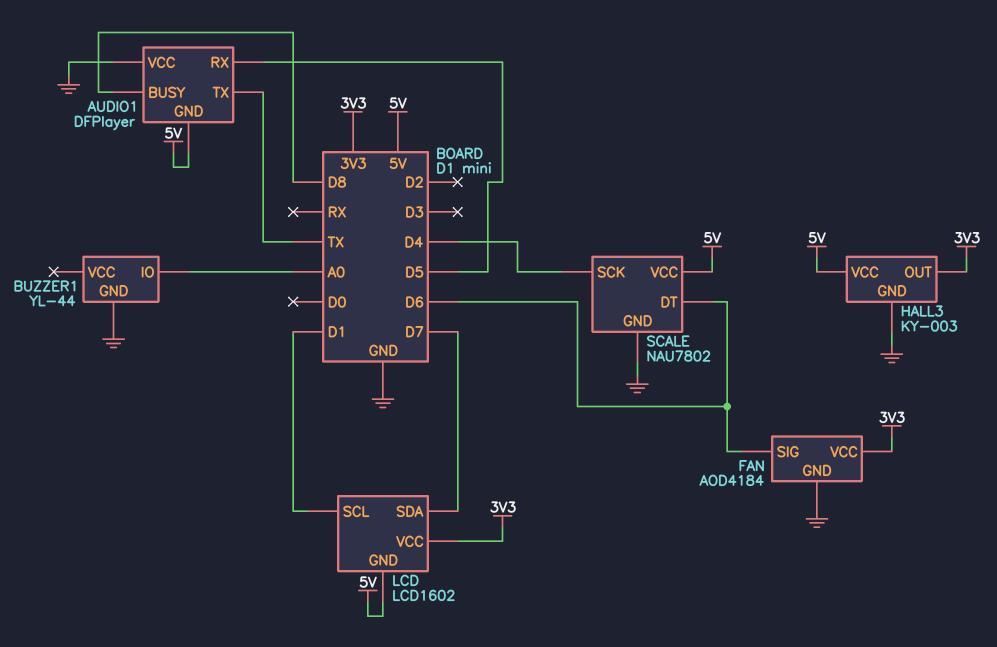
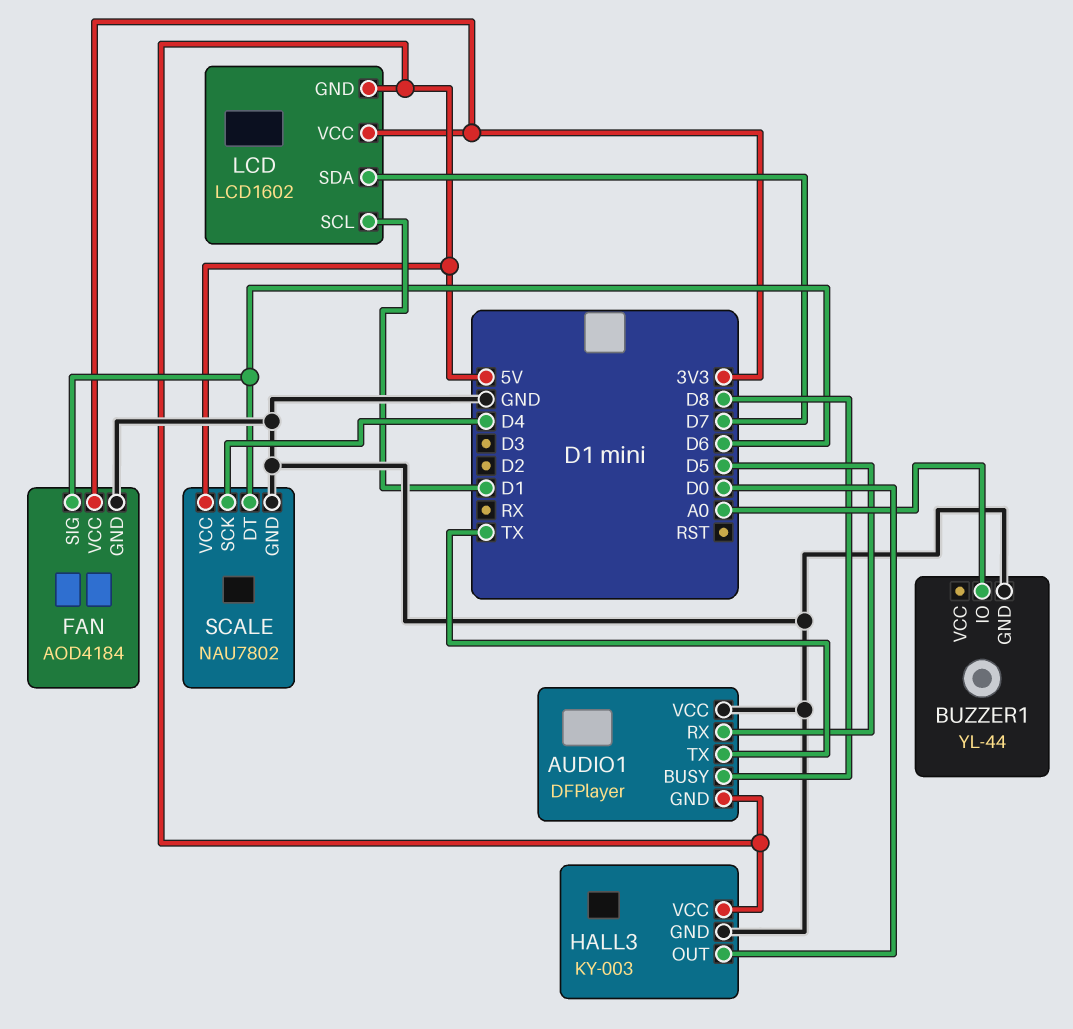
HALL3 pin OUT: 3V3 -> D0

